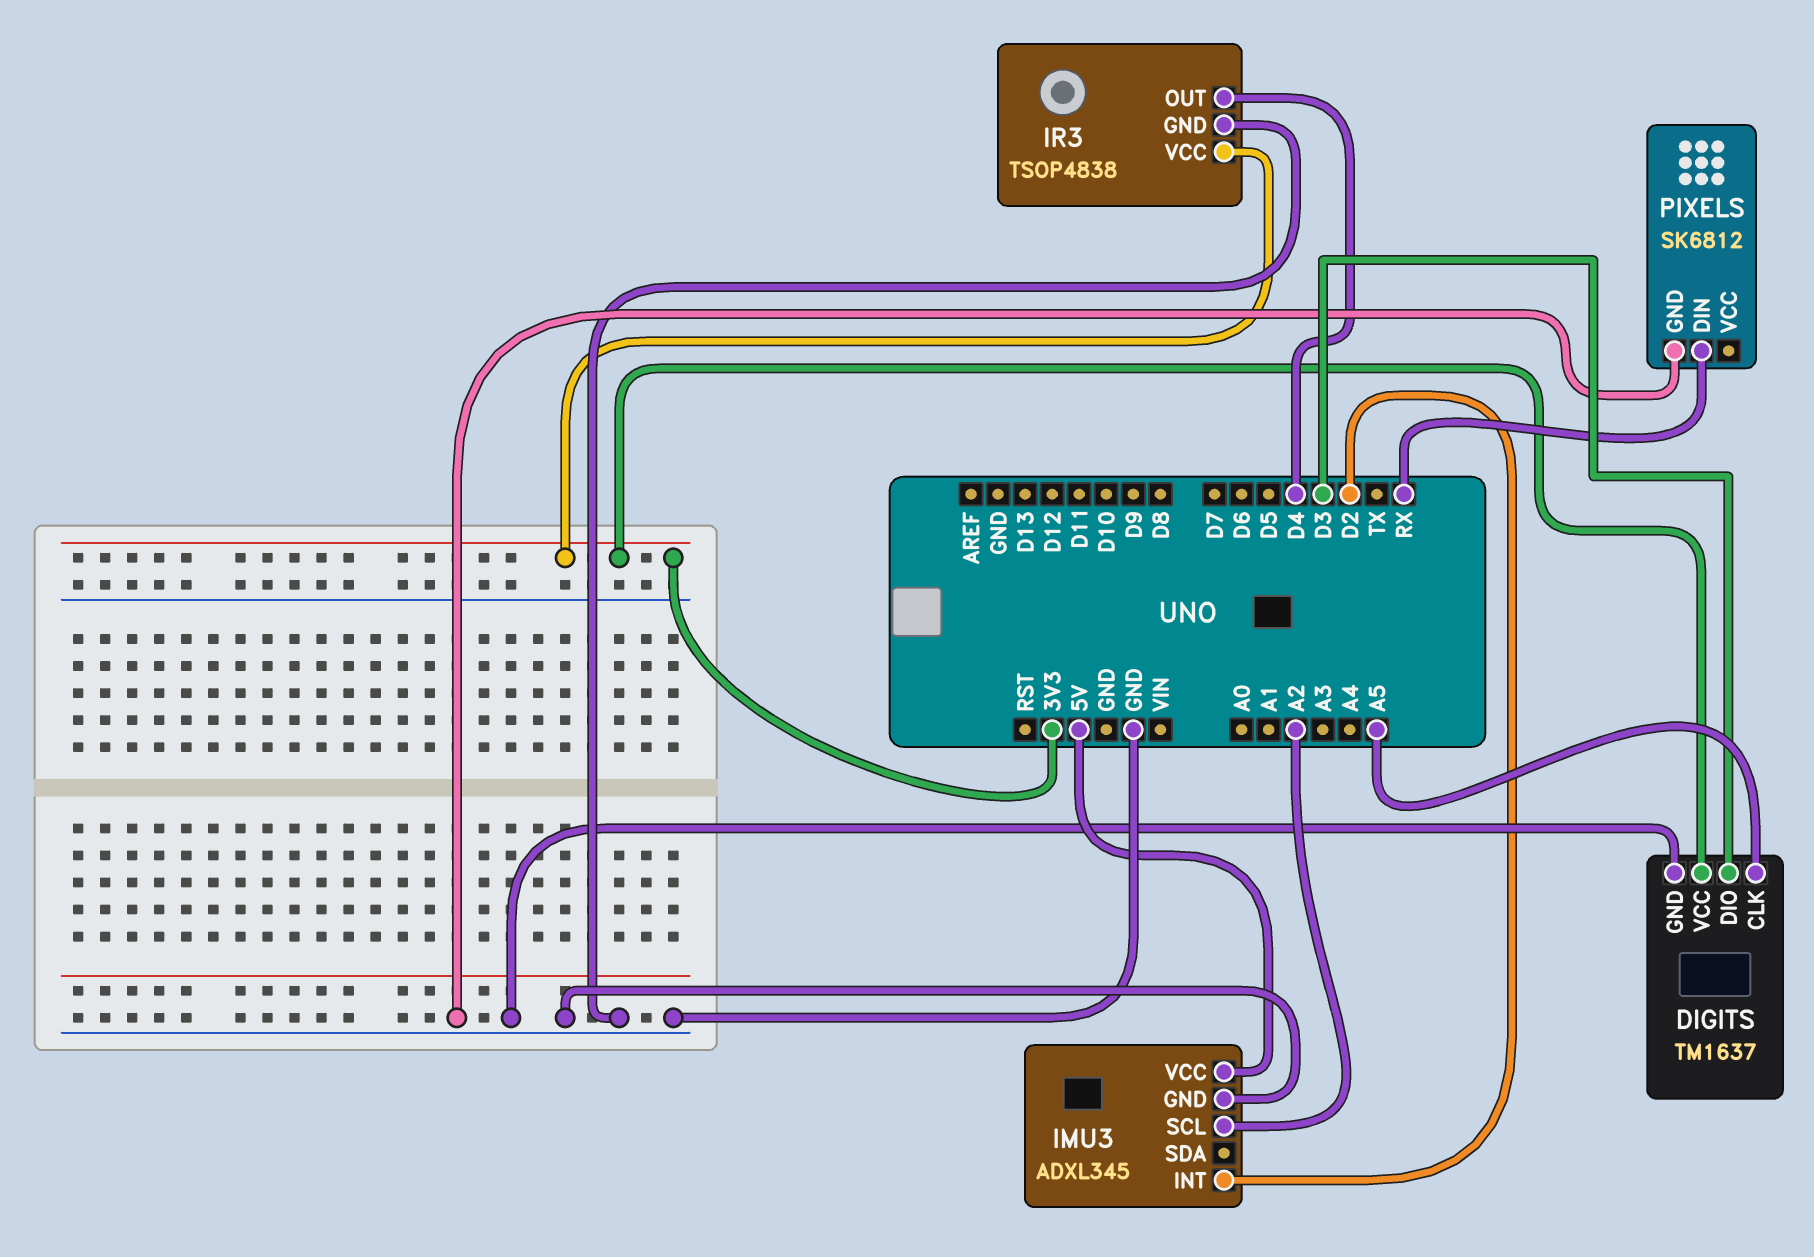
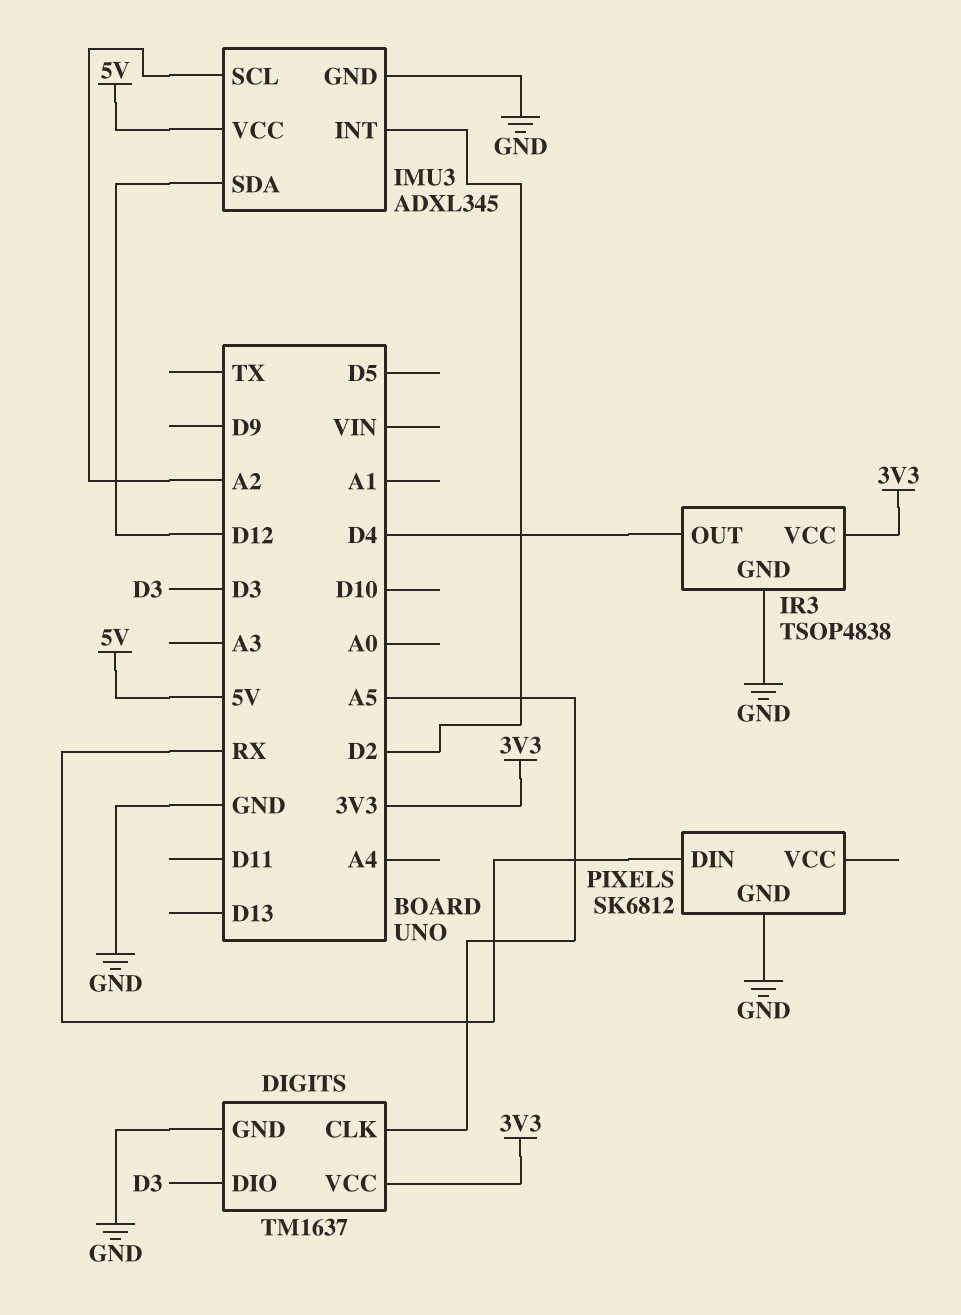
IMU3 pin SDA: none -> D12

